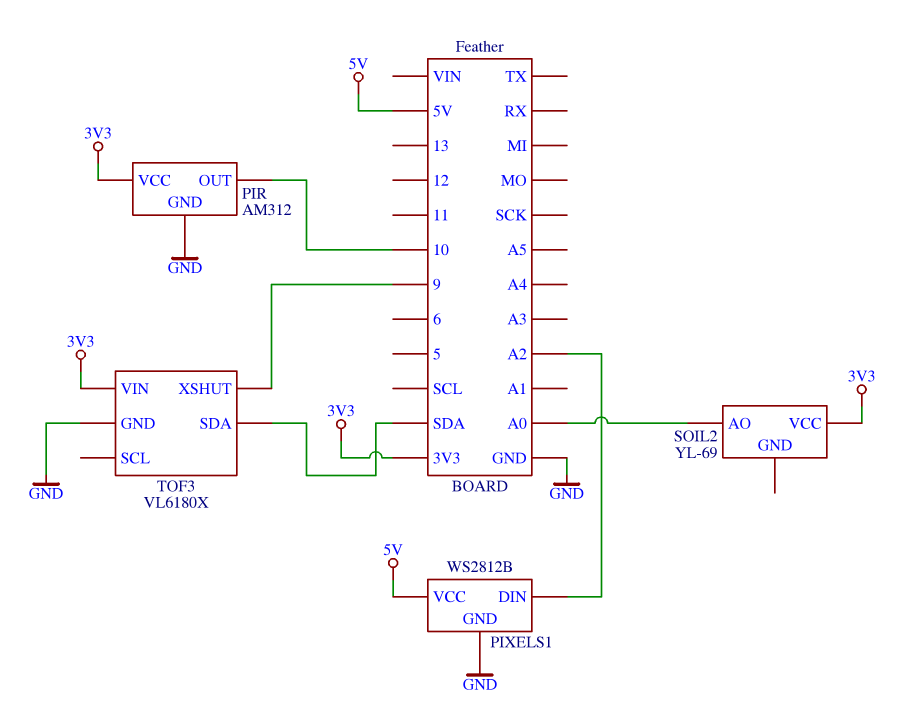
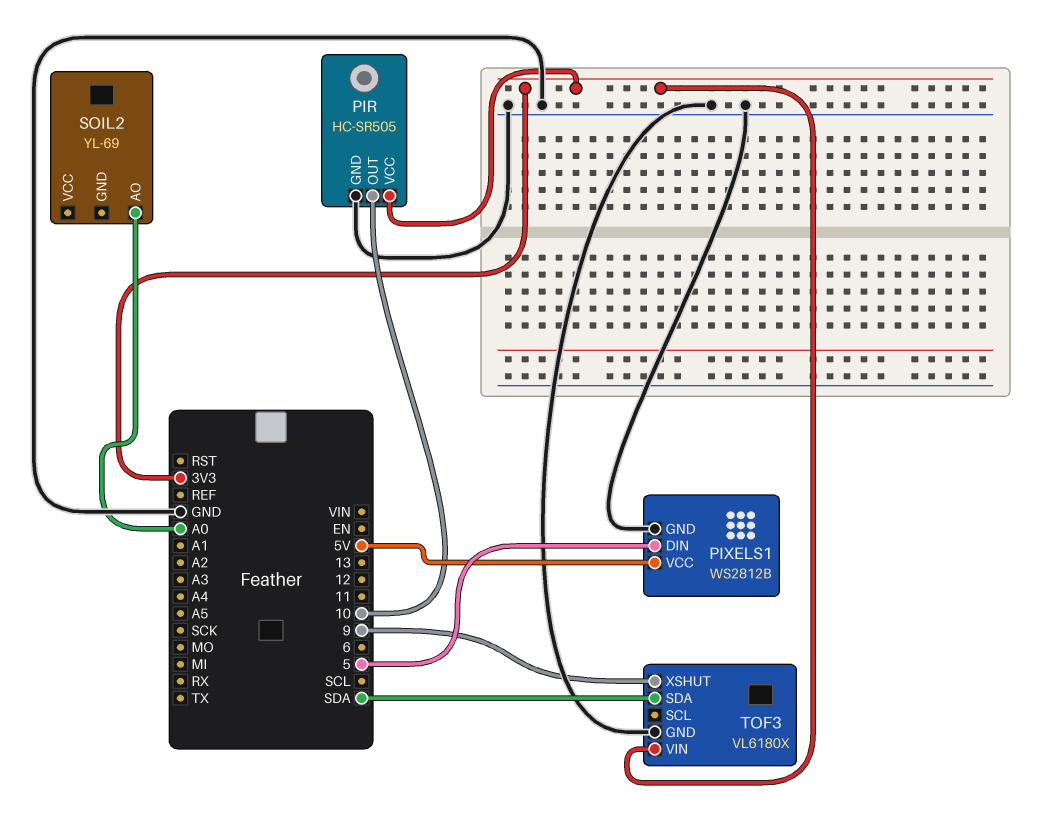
PIR: AM312 -> HC-SR505
PIXELS1 pin DIN: A2 -> 5
SOIL2 pin VCC: 3V3 -> none

